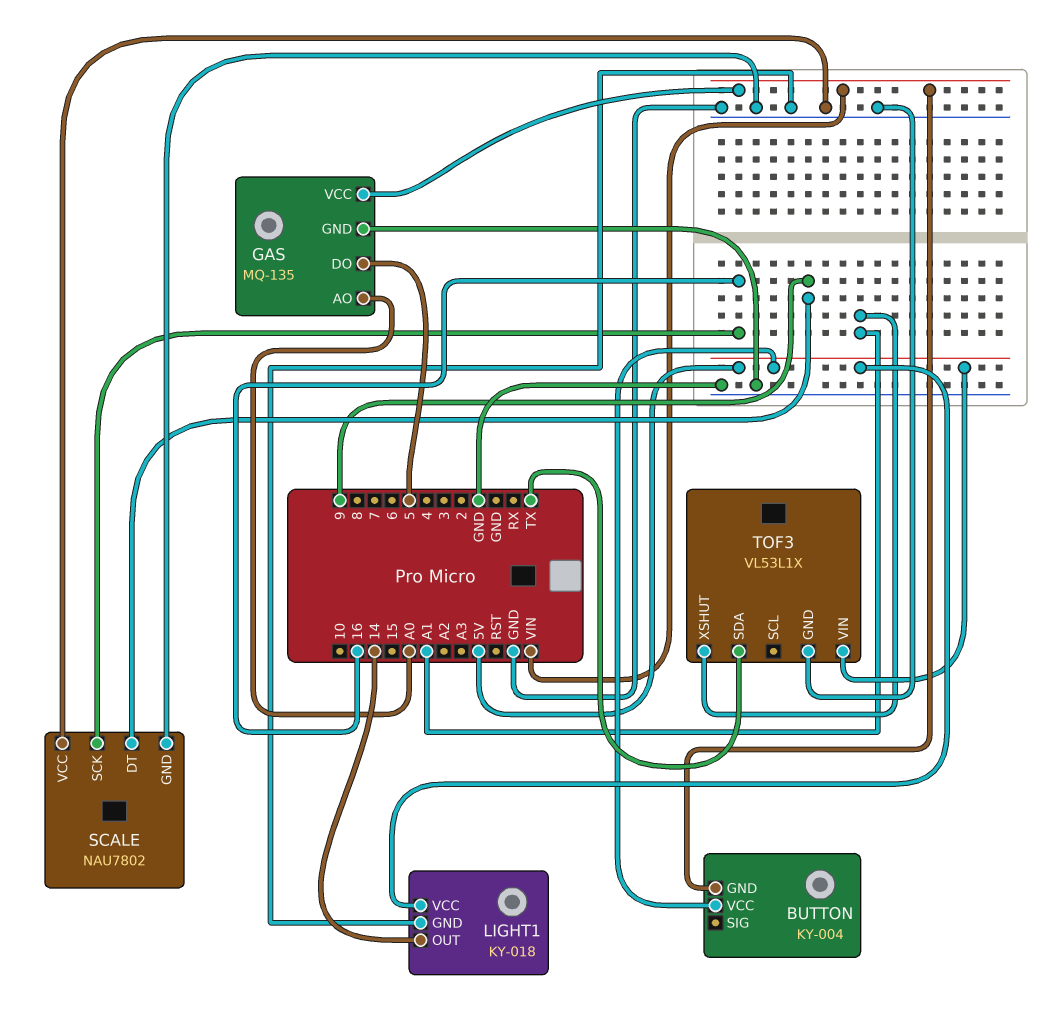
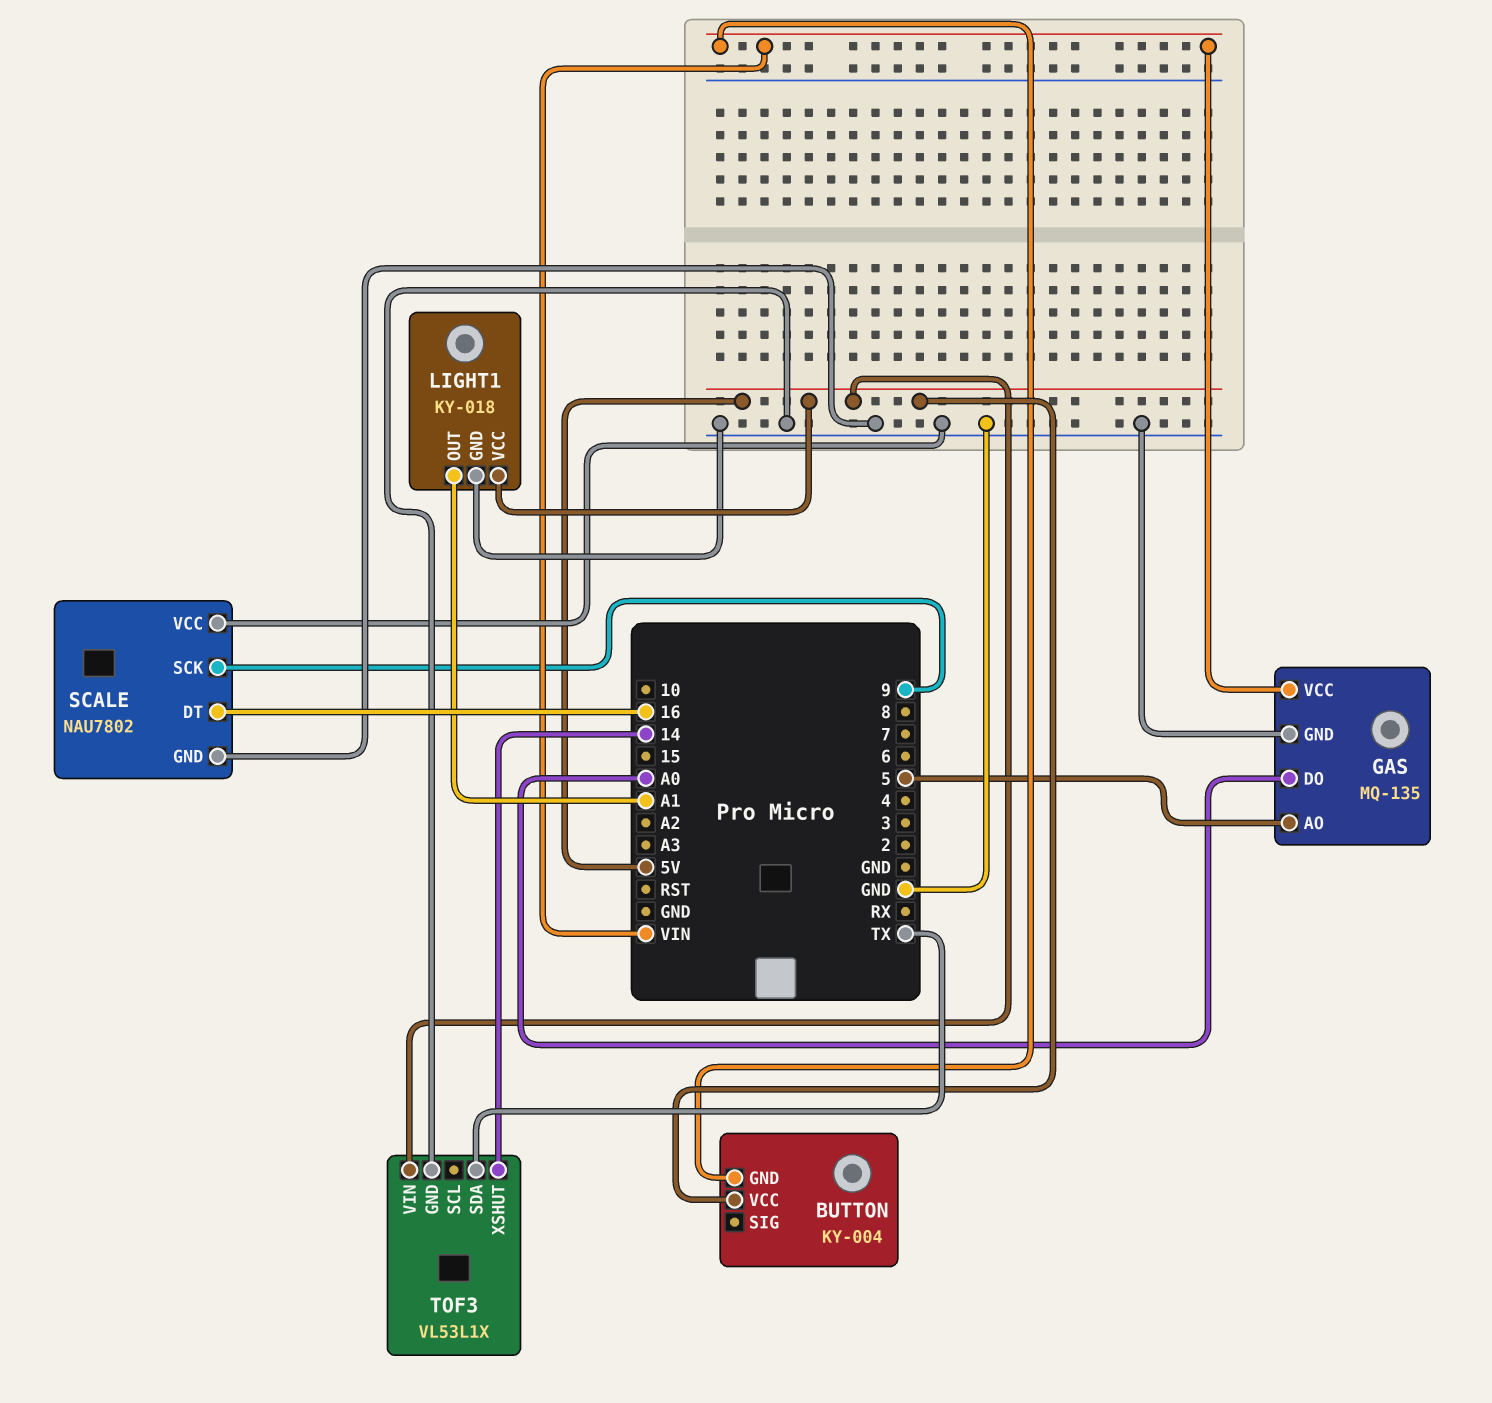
GAS pin AO: A0 -> 5
GAS pin DO: 5 -> A0
LIGHT1 pin OUT: 14 -> A1
SCALE pin DT: 9 -> 16
SCALE pin SCK: 16 -> 9
TOF3 pin XSHUT: A1 -> 14

